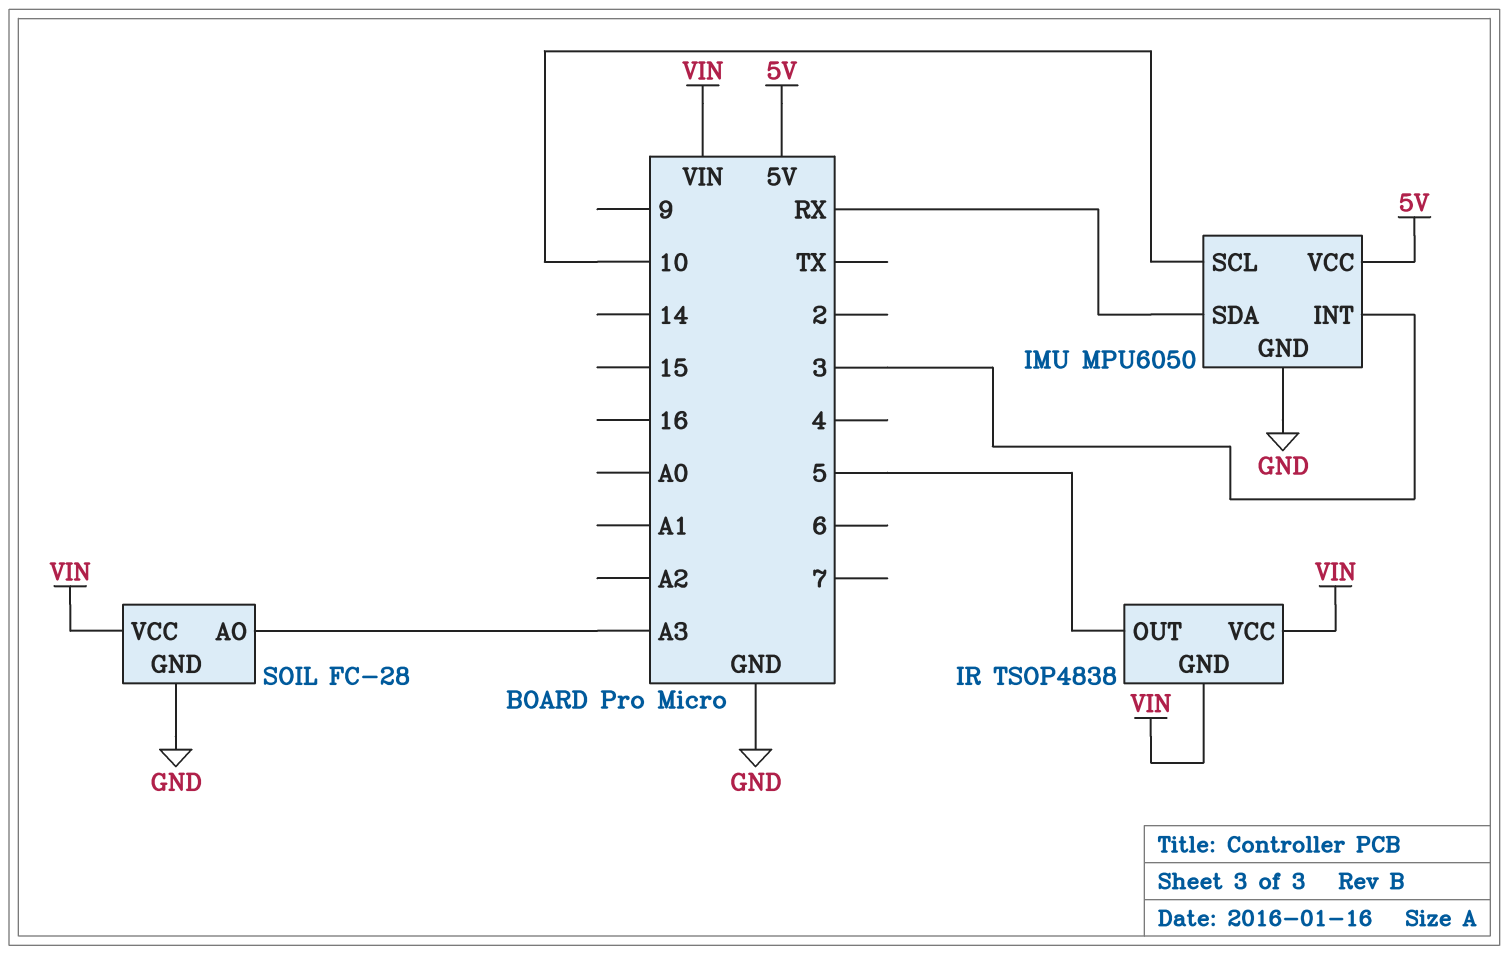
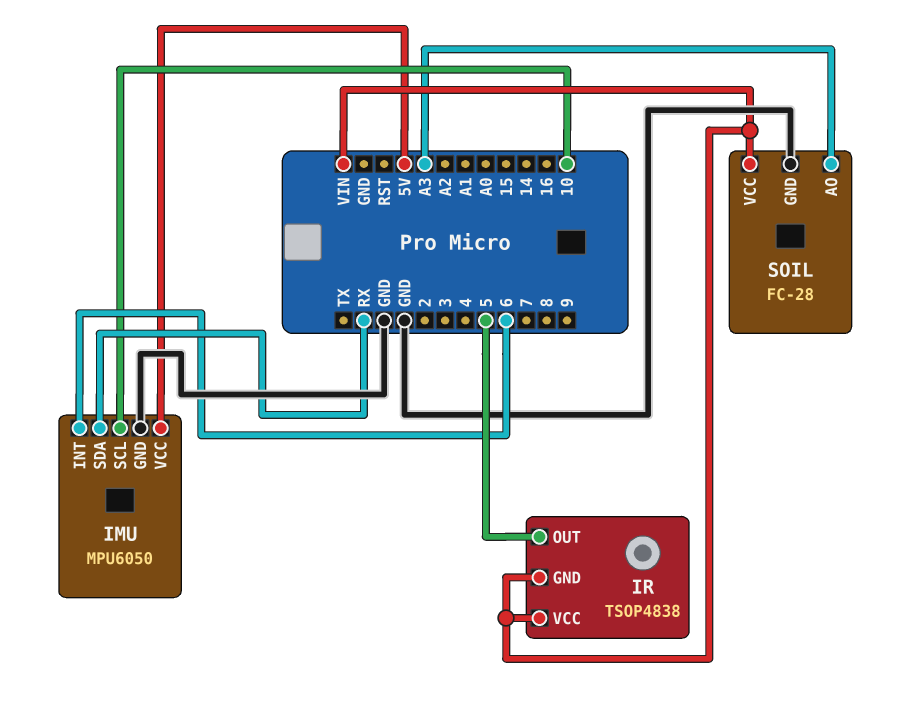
IMU pin INT: 3 -> 6

